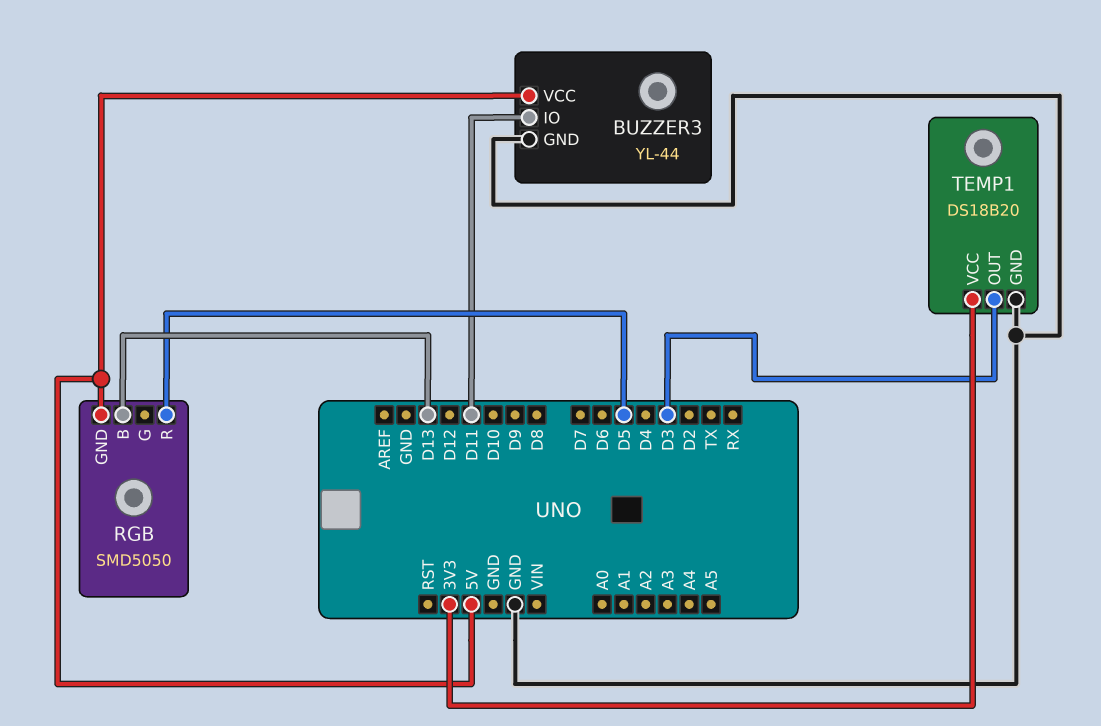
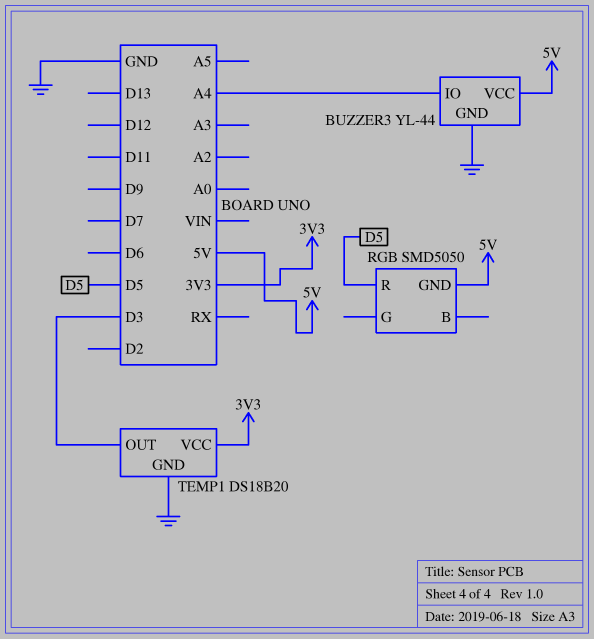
BUZZER3 pin IO: D11 -> A4
RGB pin B: D13 -> none

